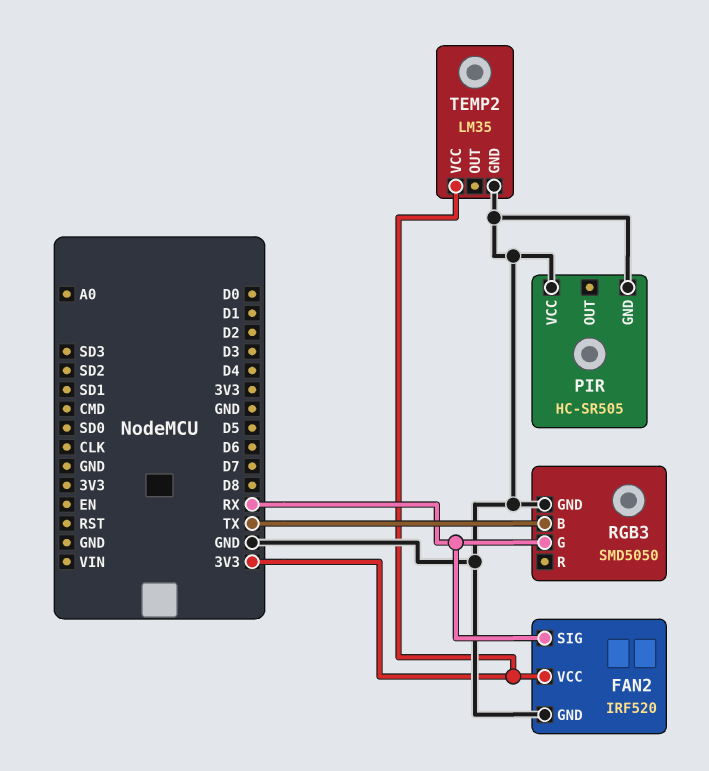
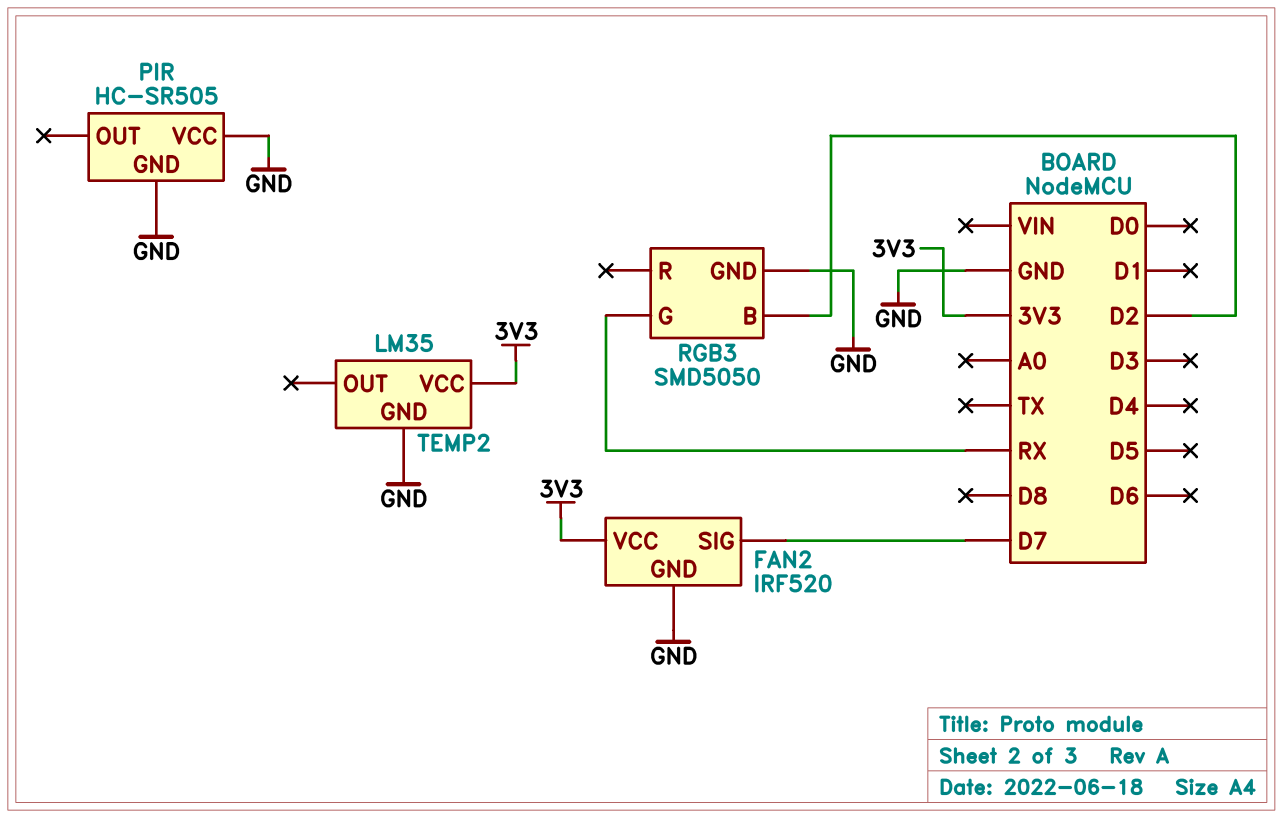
FAN2 pin SIG: RX -> D7
RGB3 pin B: TX -> D2

